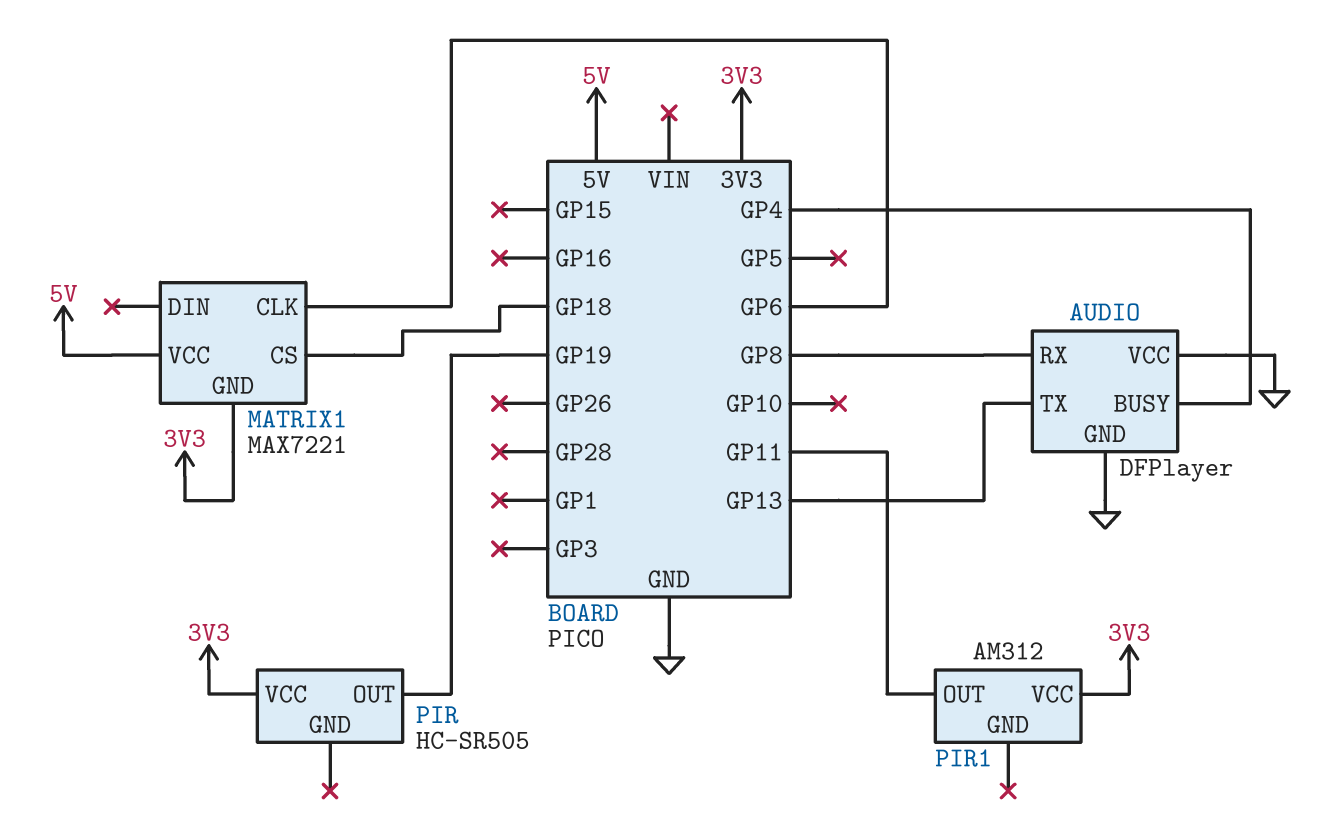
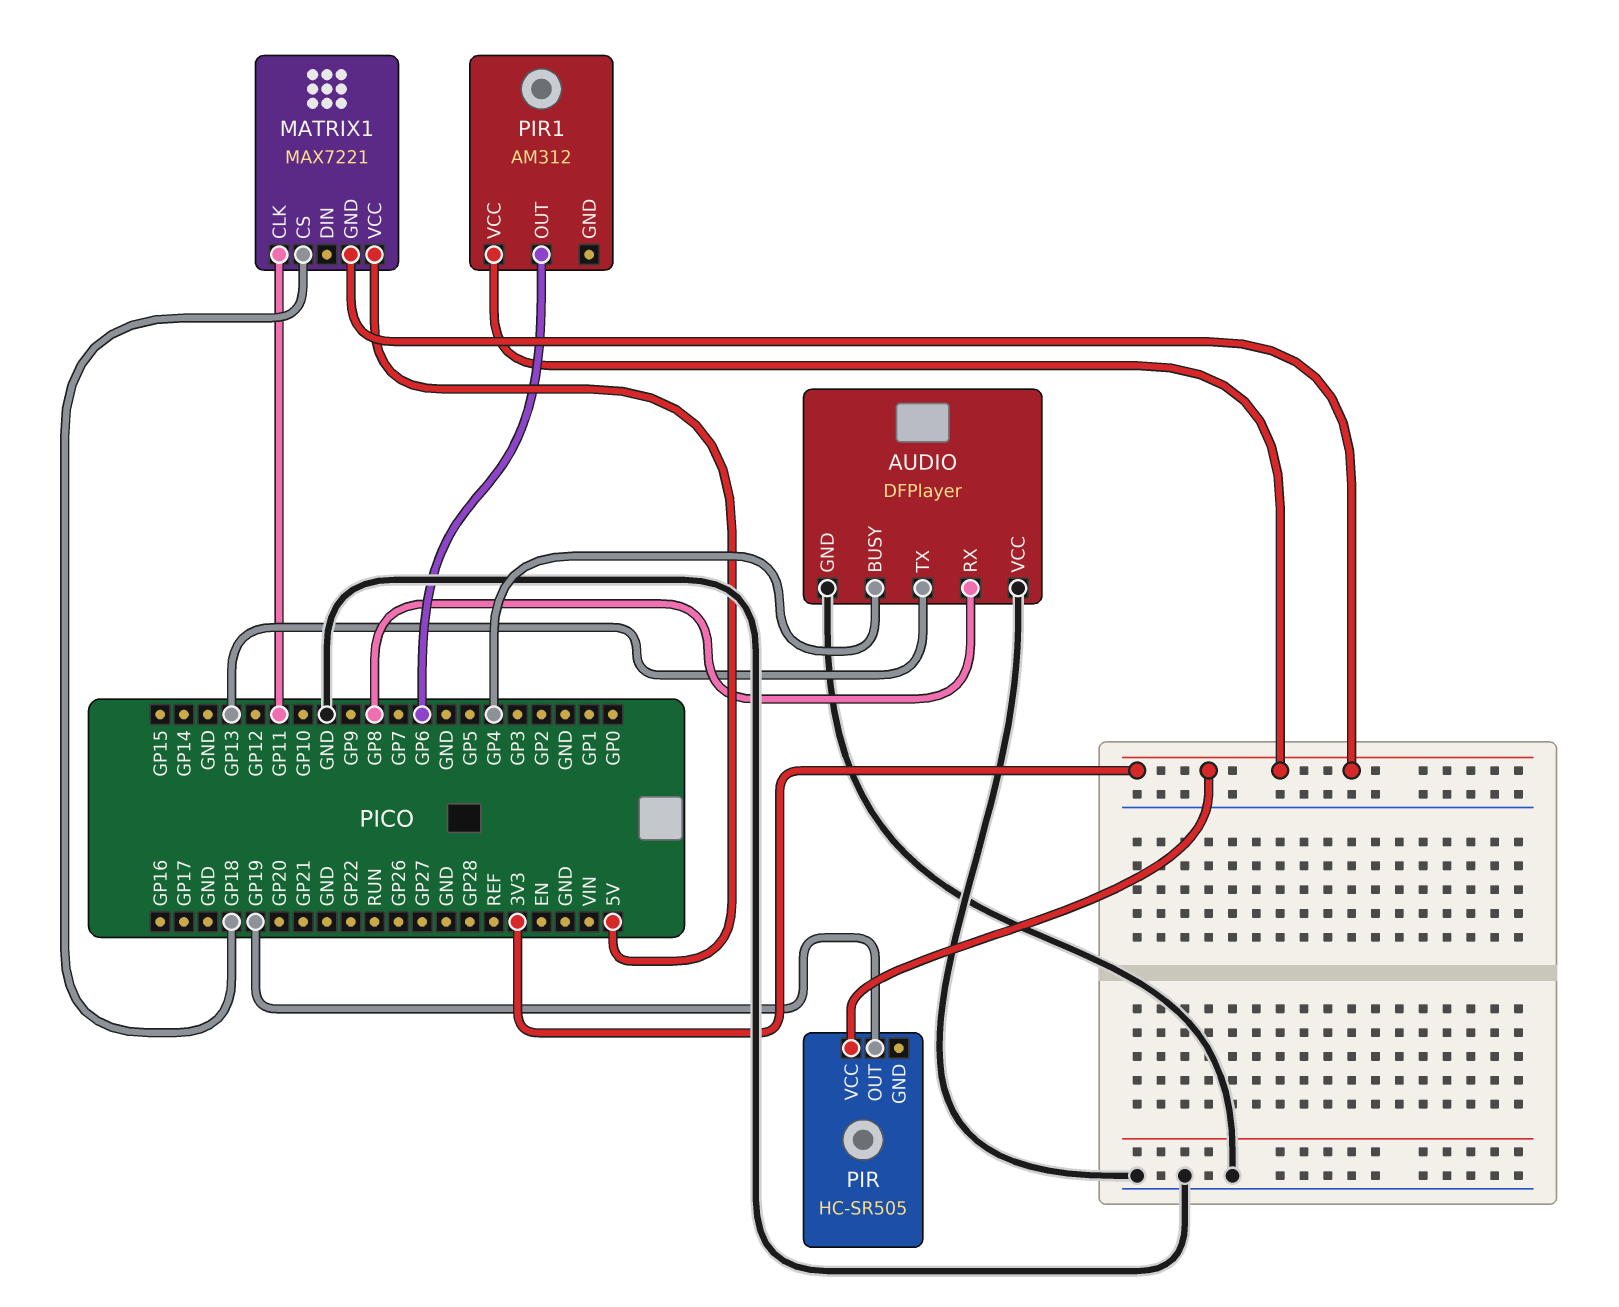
MATRIX1 pin CLK: GP6 -> GP11
PIR1 pin OUT: GP11 -> GP6

